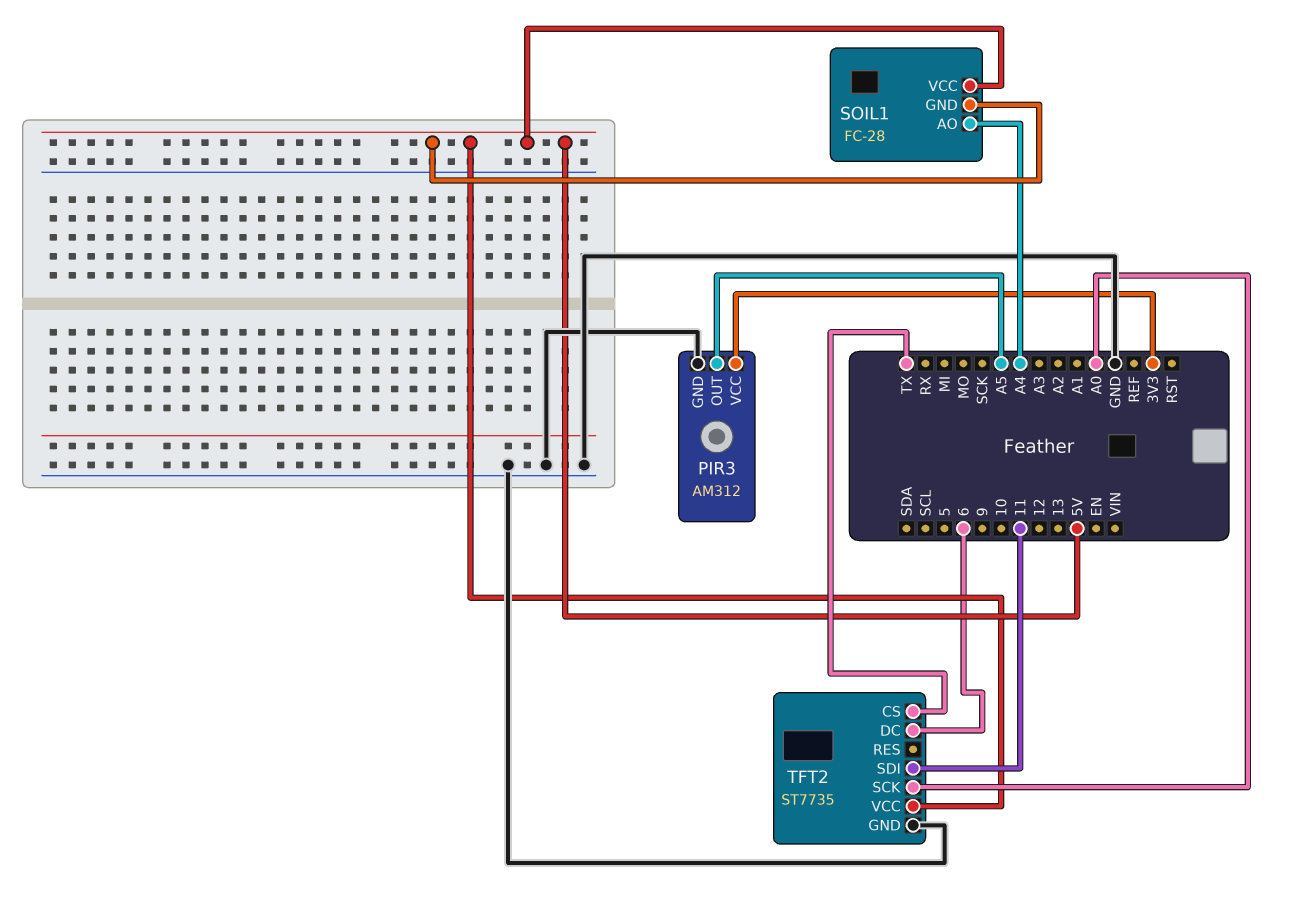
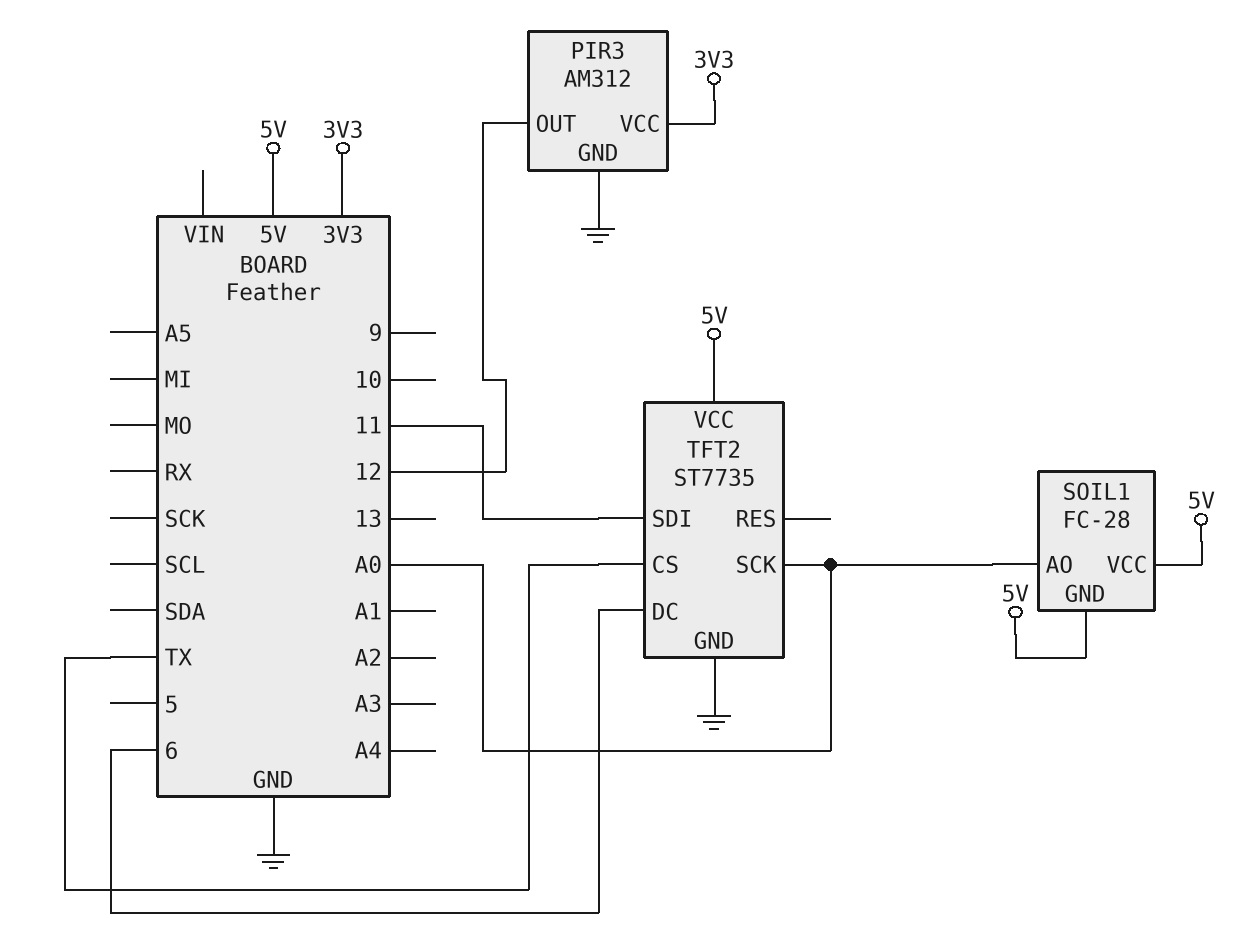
PIR3 pin OUT: A5 -> 12
SOIL1 pin AO: A4 -> A0

